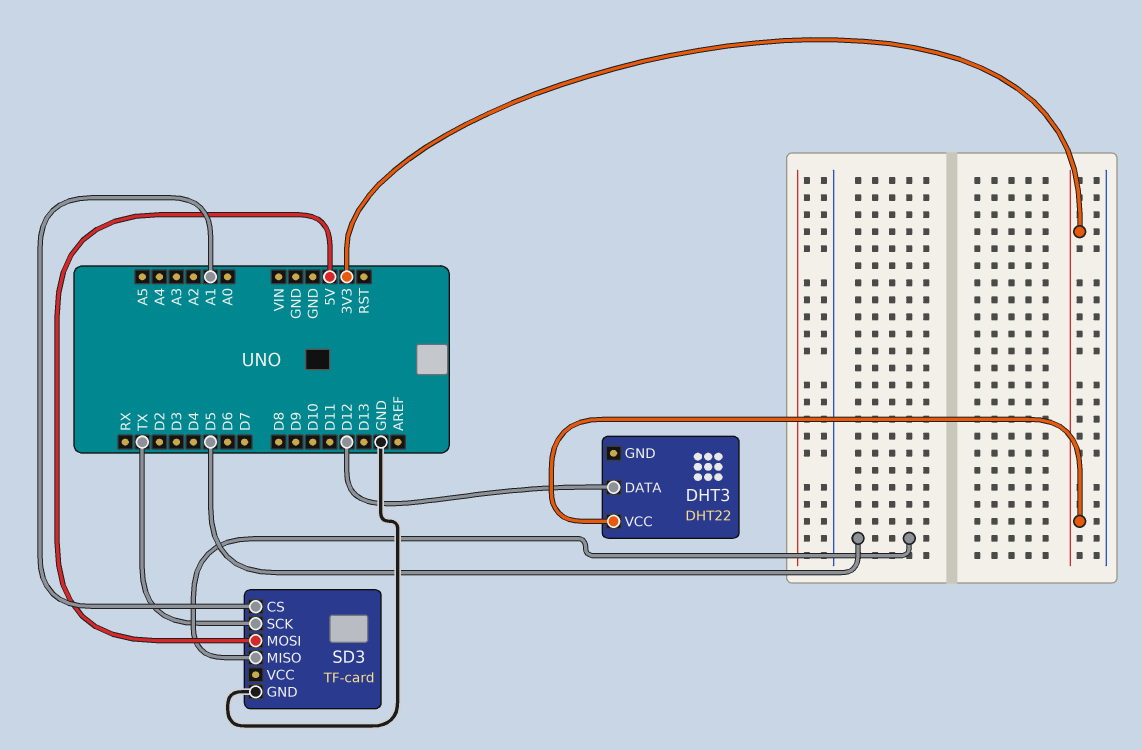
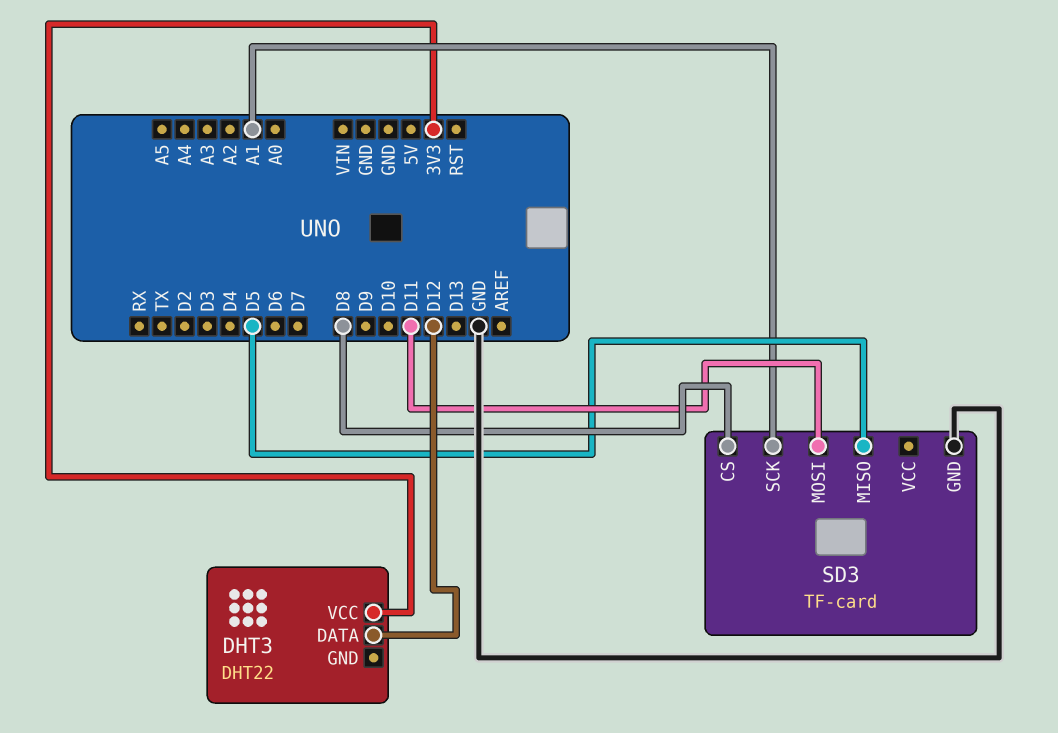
SD3 pin CS: A1 -> D8
SD3 pin MOSI: 5V -> D11
SD3 pin SCK: TX -> A1

